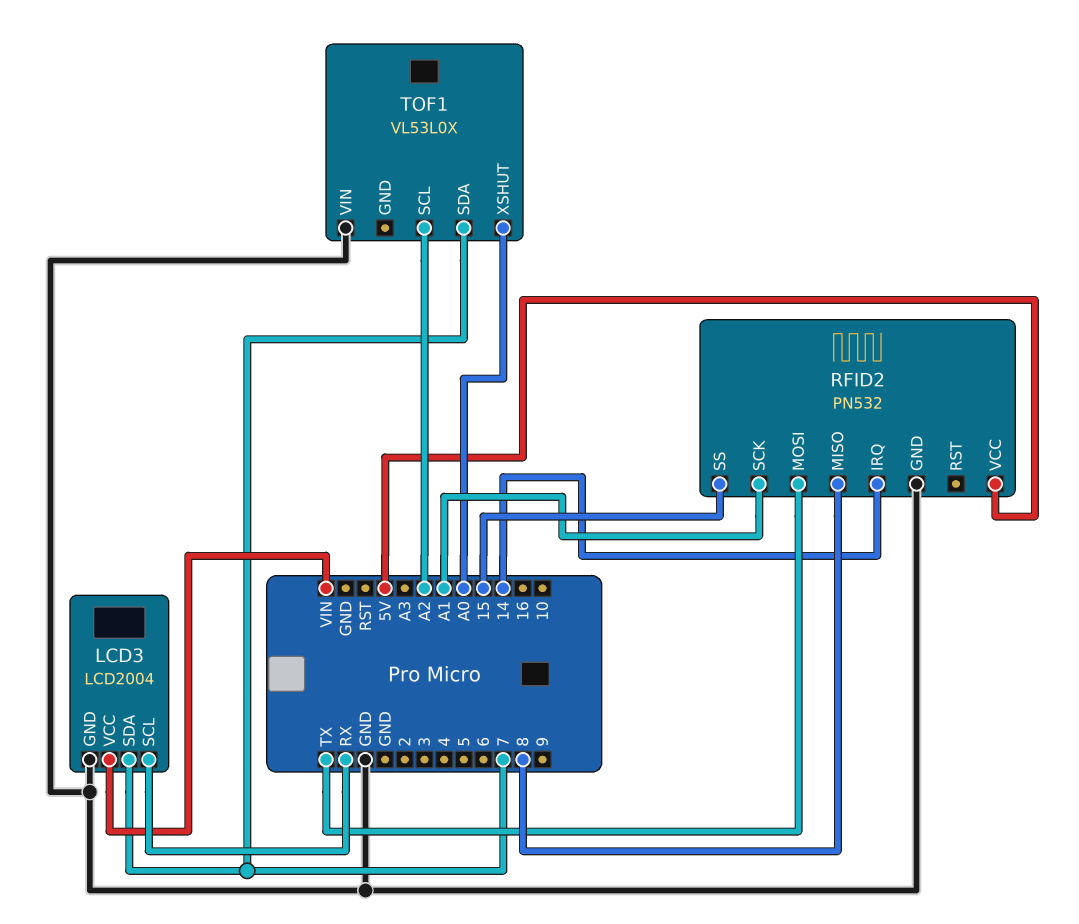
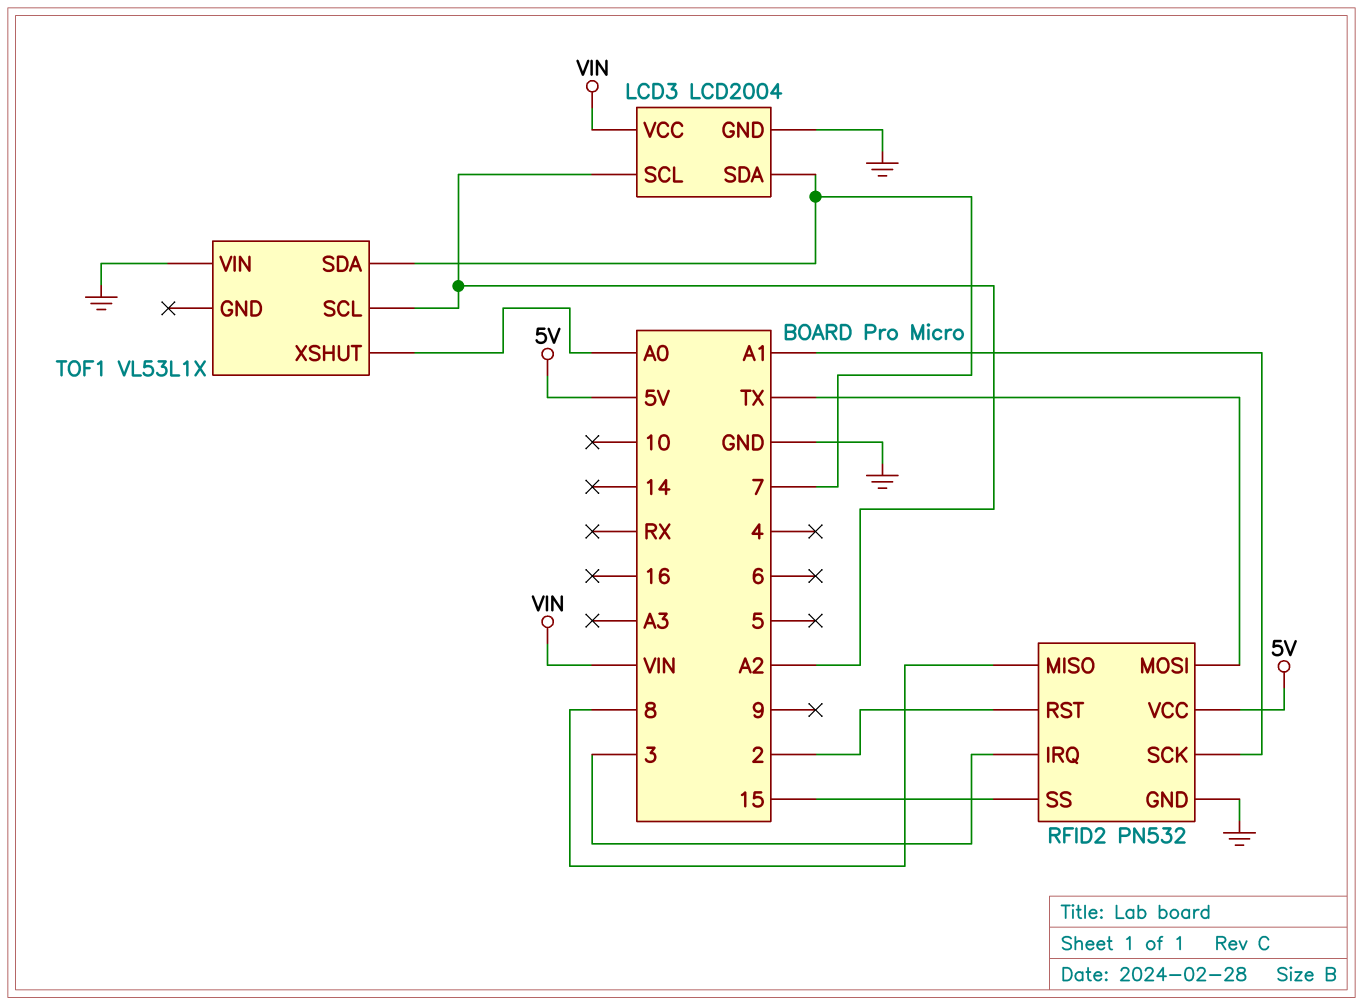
LCD3 pin SCL: RX -> A2
RFID2 pin IRQ: 14 -> 3
RFID2 pin RST: none -> 2
TOF1: VL53L0X -> VL53L1X

